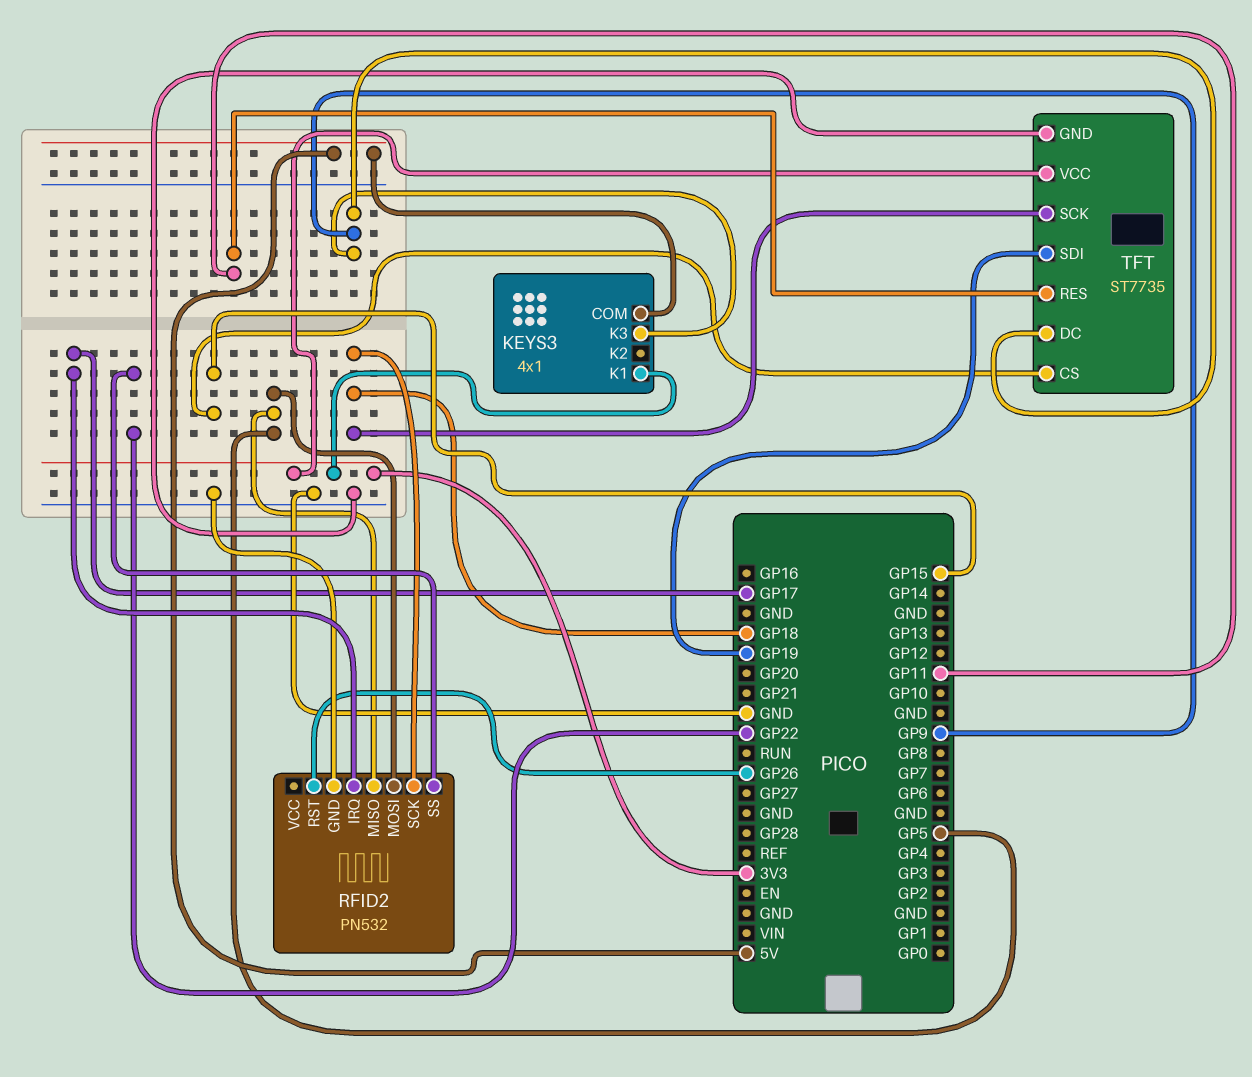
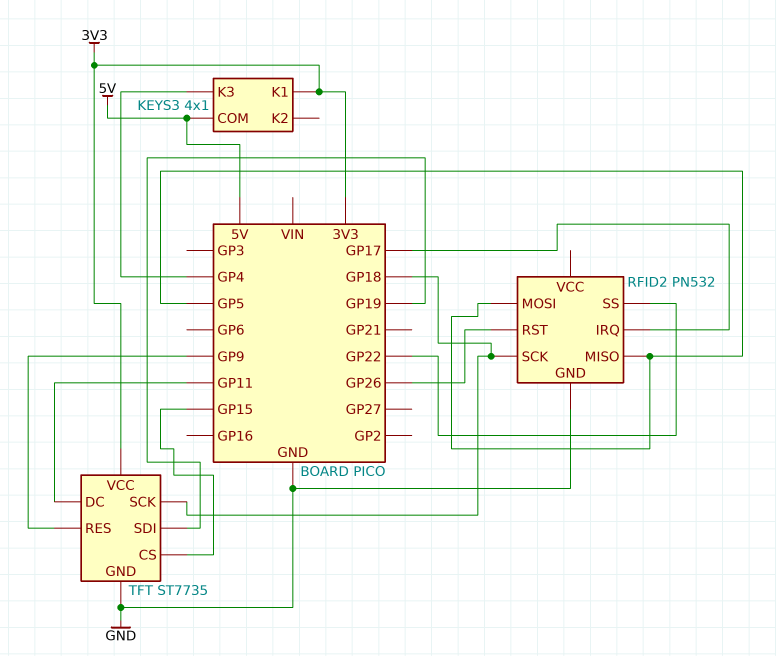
KEYS3 pin K3: GP9 -> GP4
TFT pin DC: GP9 -> GP11
TFT pin RES: GP11 -> GP9

